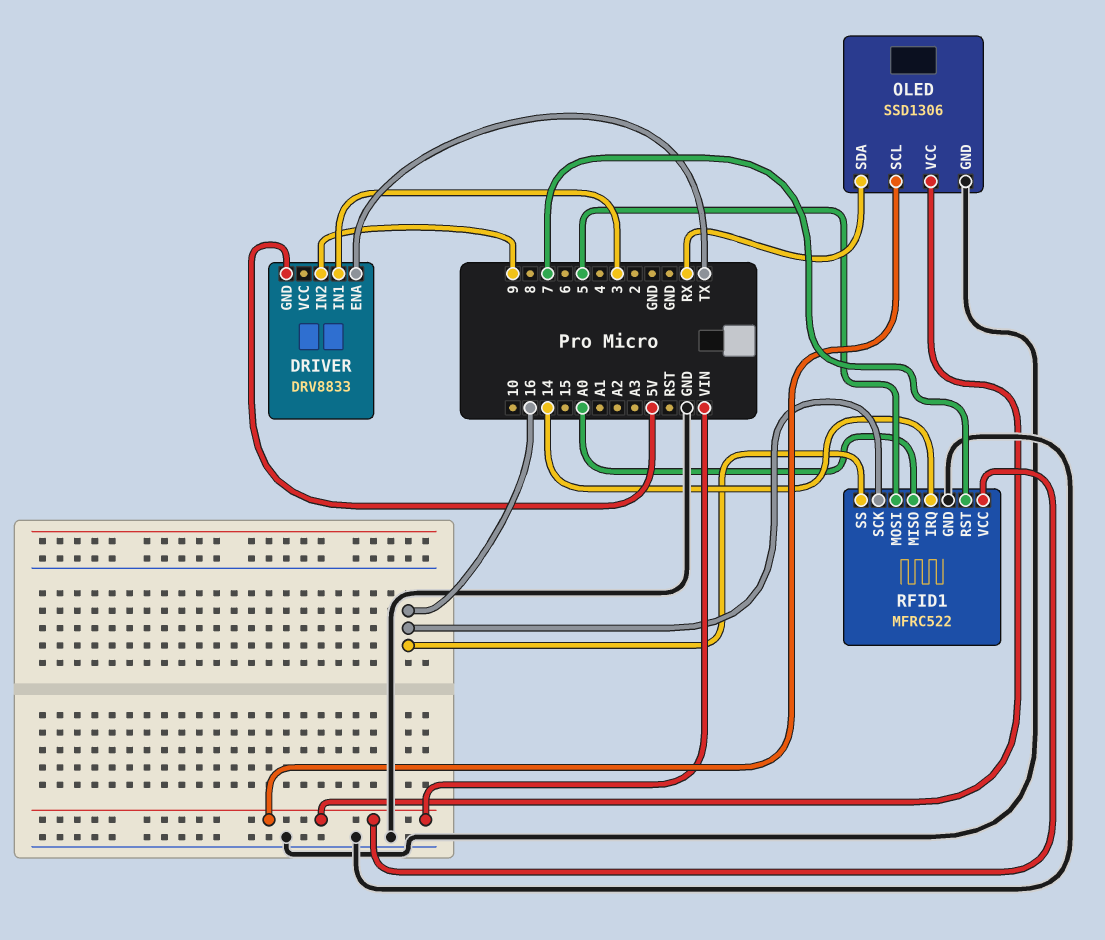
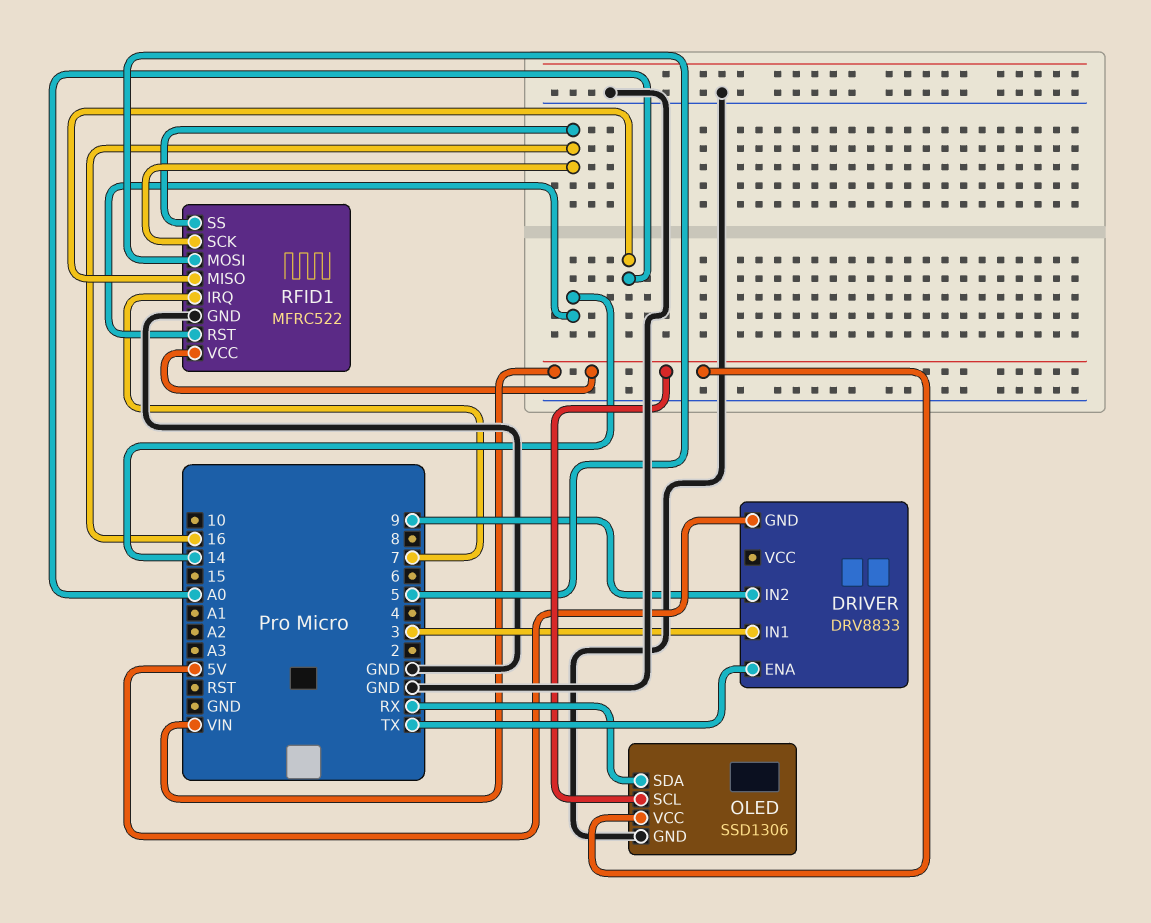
RFID1 pin IRQ: 14 -> 7
RFID1 pin RST: 7 -> 14

